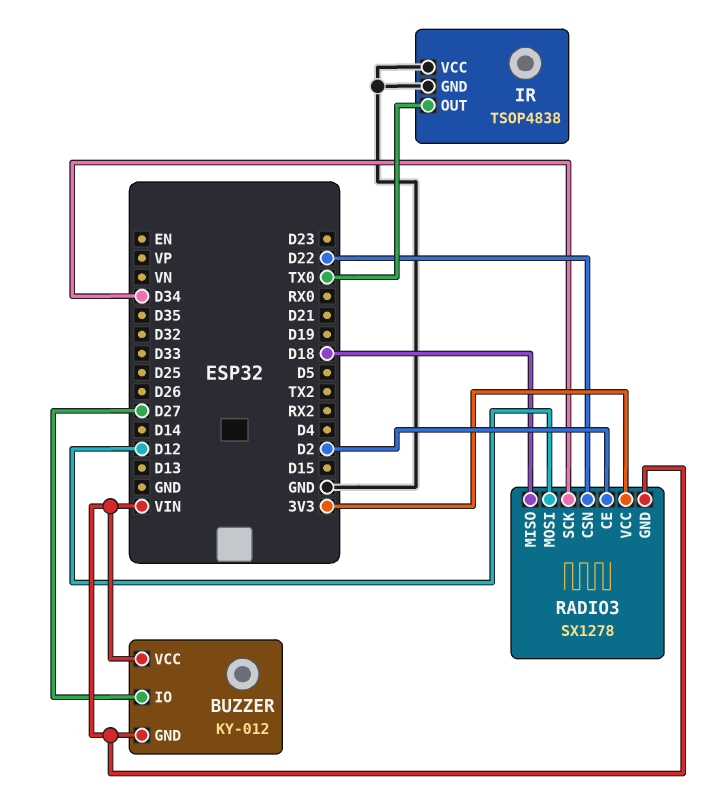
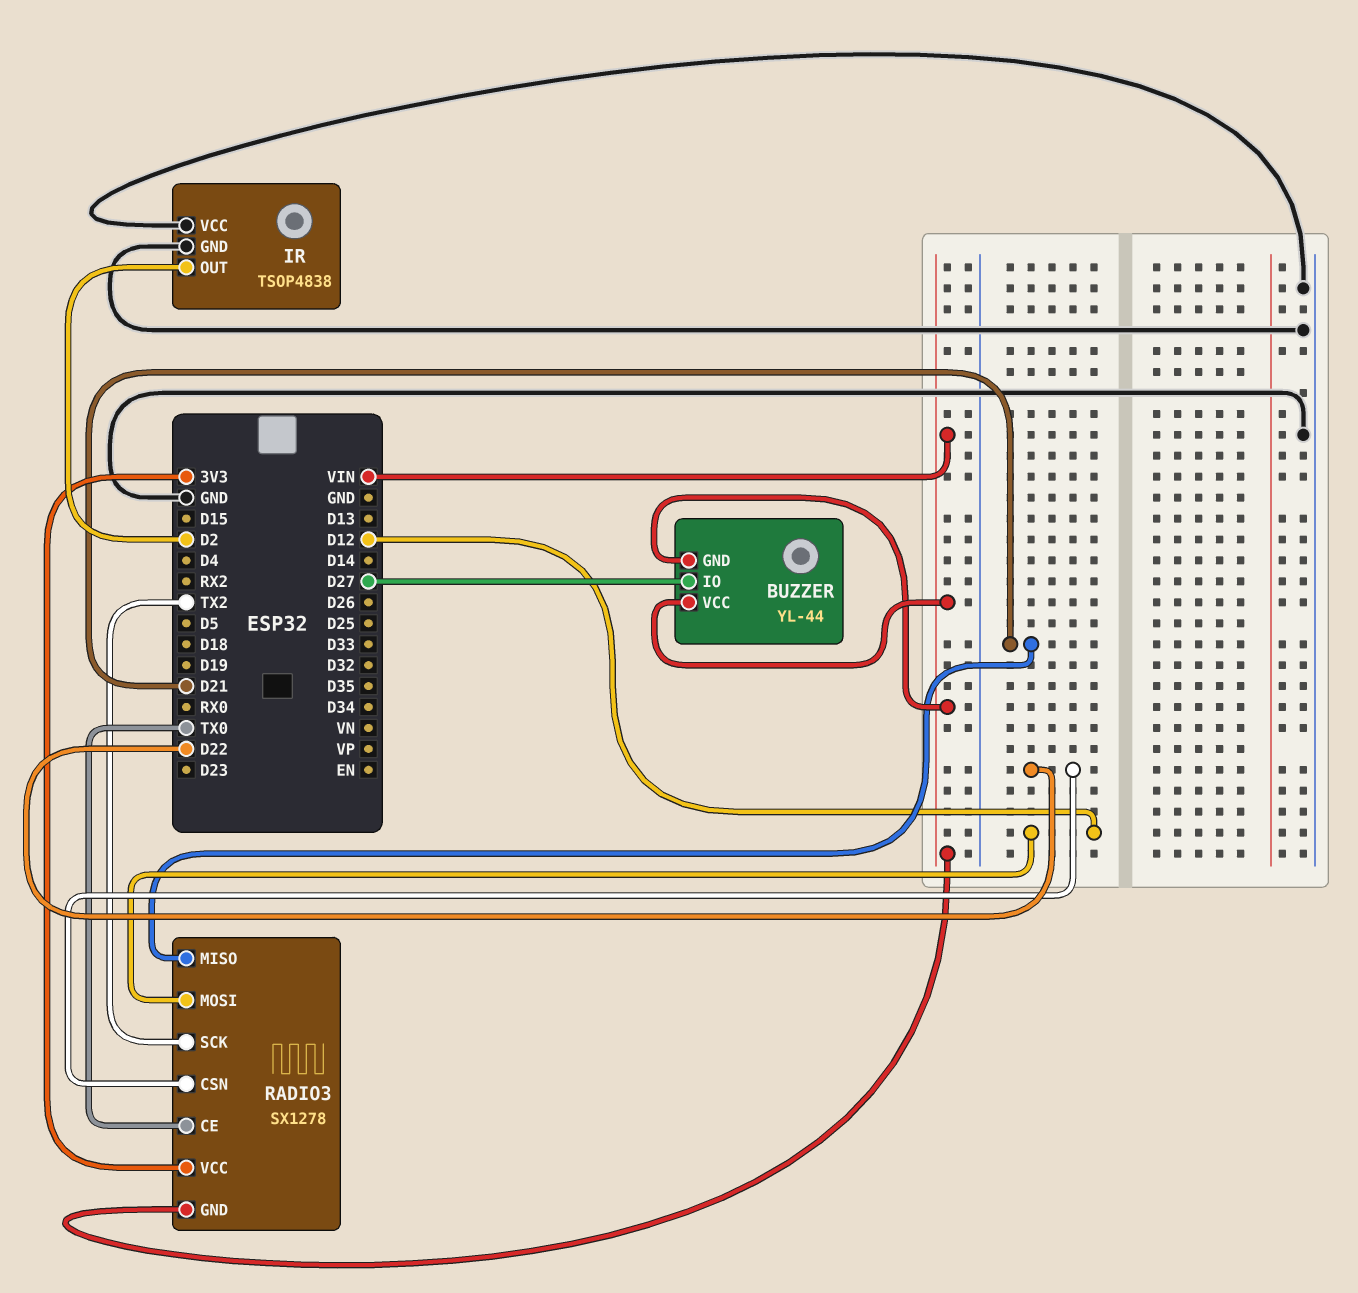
BUZZER: KY-012 -> YL-44
IR pin OUT: TX0 -> D2
RADIO3 pin CE: D2 -> TX0
RADIO3 pin MISO: D18 -> D21
RADIO3 pin SCK: D34 -> TX2

